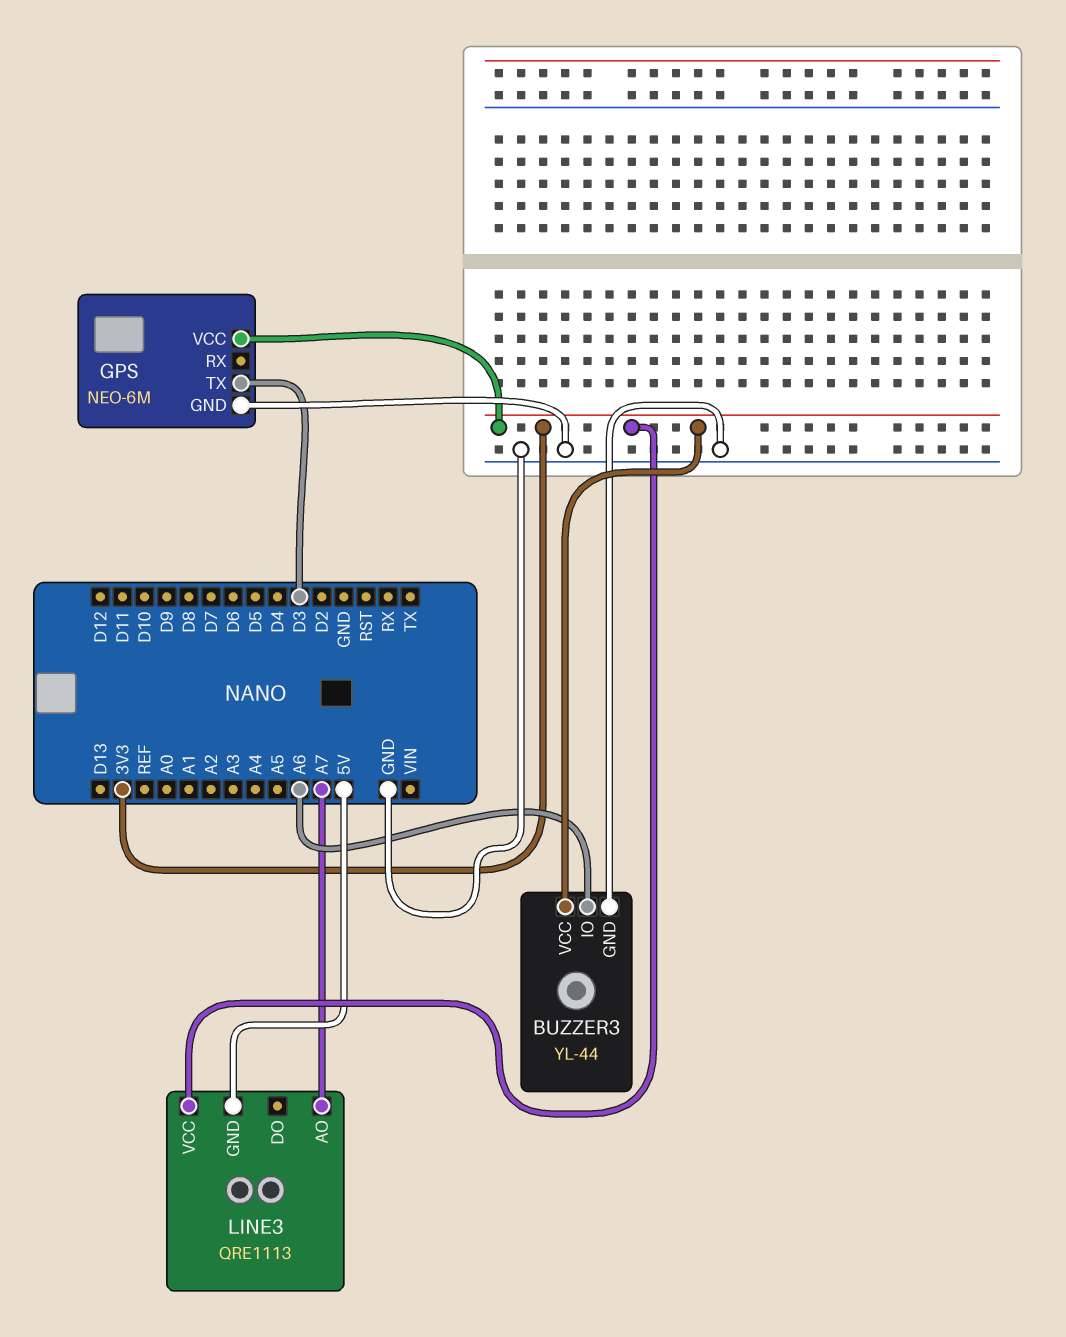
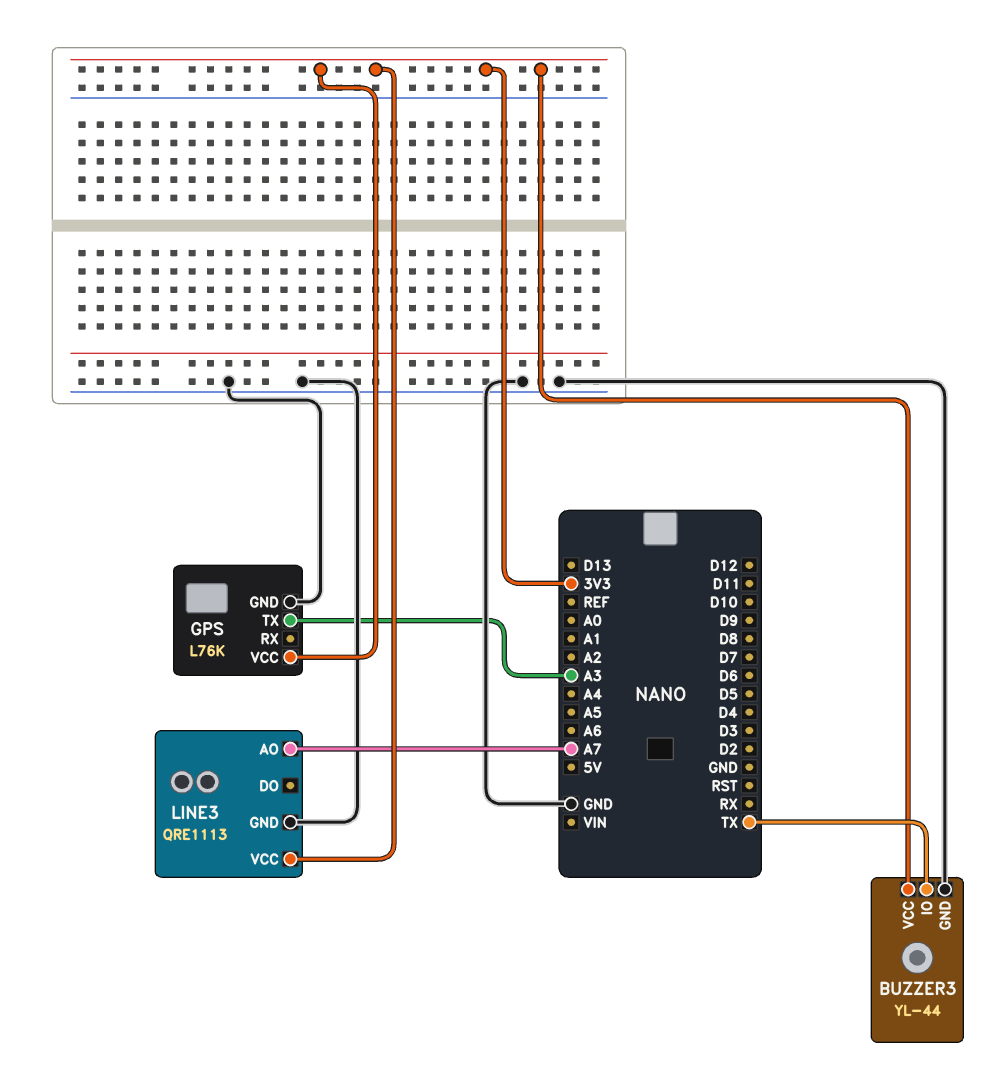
BUZZER3 pin IO: A6 -> TX
GPS: NEO-6M -> L76K
GPS pin TX: D3 -> A3
LINE3 pin GND: 5V -> GND

